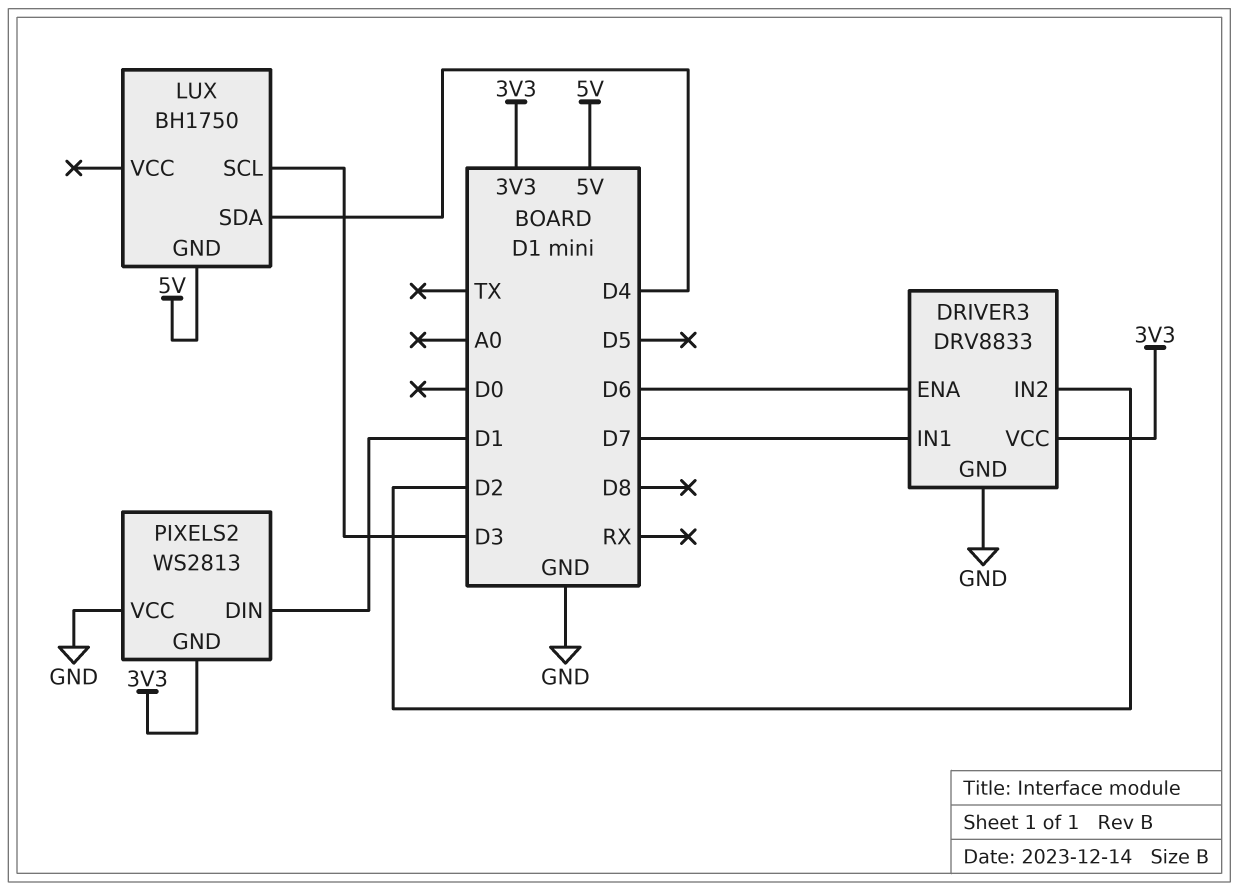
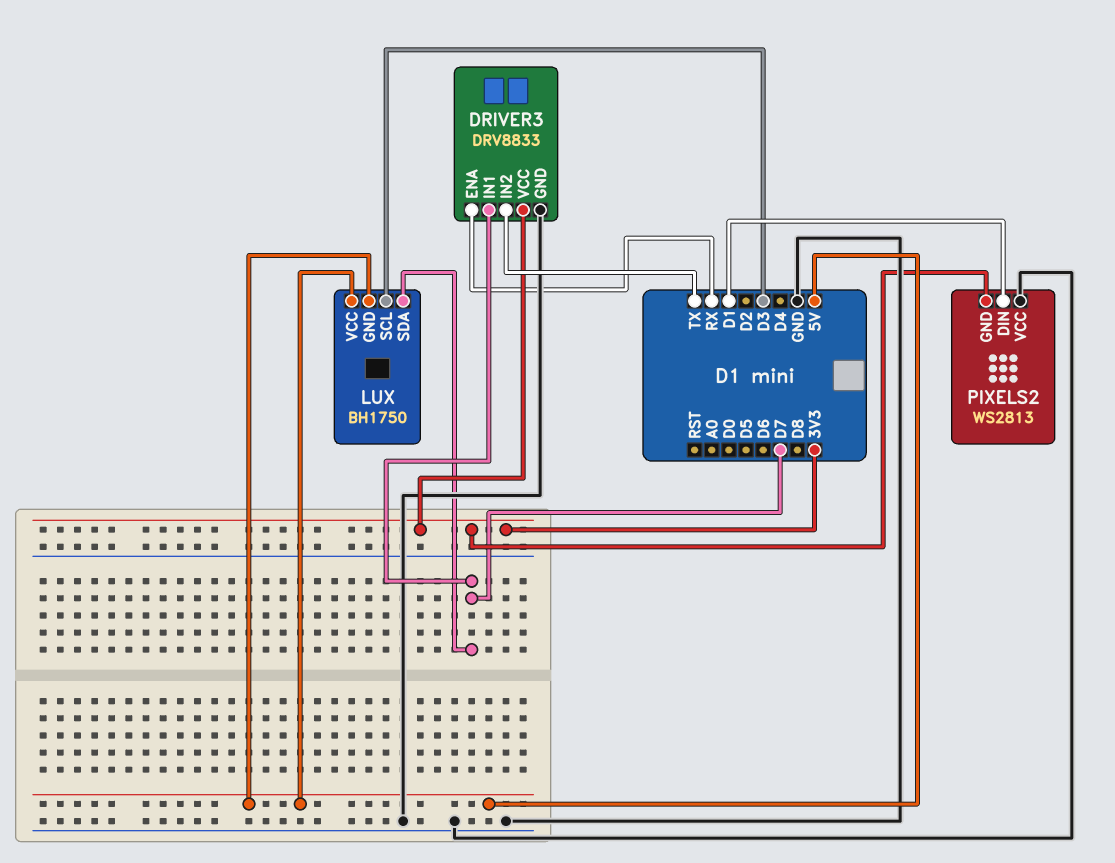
DRIVER3 pin ENA: D6 -> RX
DRIVER3 pin IN2: D2 -> TX
LUX pin SDA: D4 -> D7
LUX pin VCC: none -> 5V

